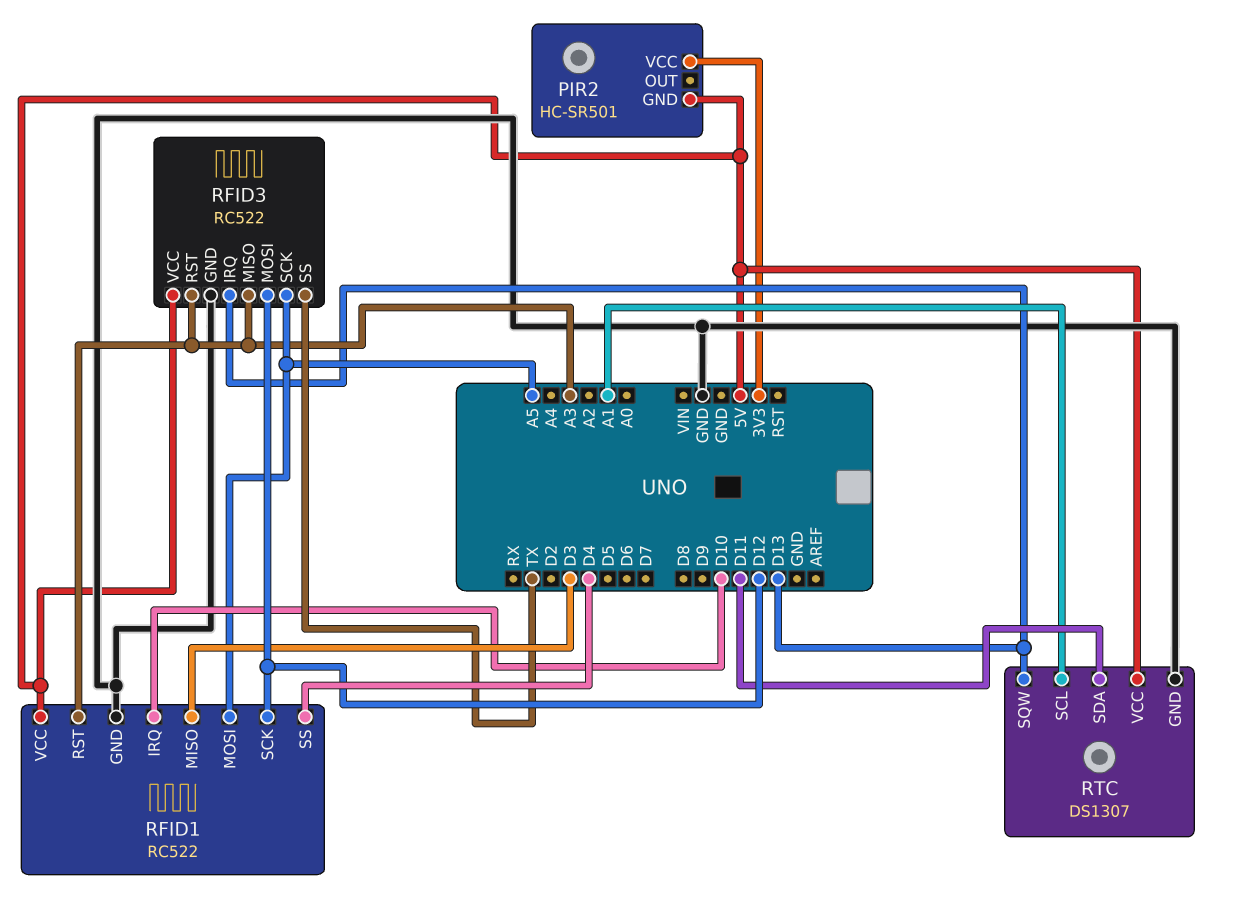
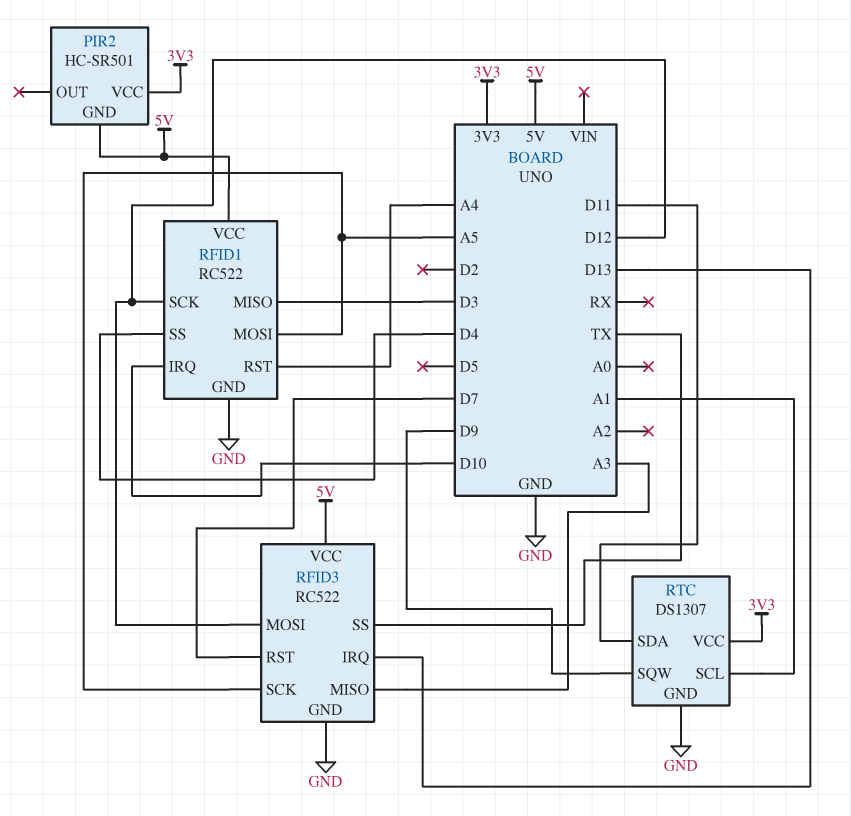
RFID1 pin RST: A3 -> A4
RFID3 pin RST: A3 -> D7
RTC pin SQW: D13 -> D9
RTC pin VCC: 5V -> 3V3

